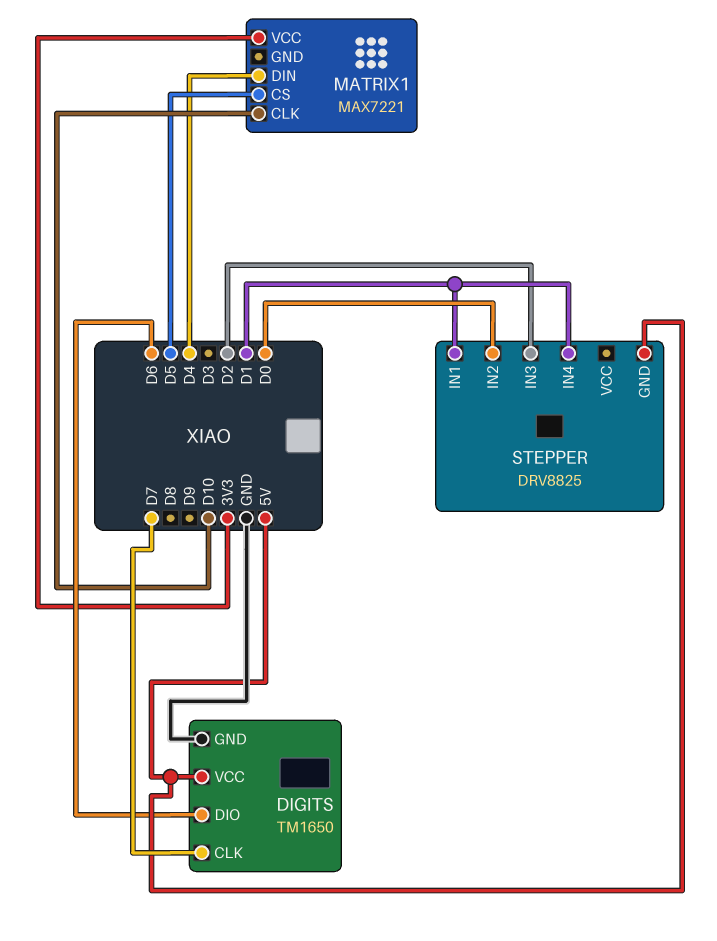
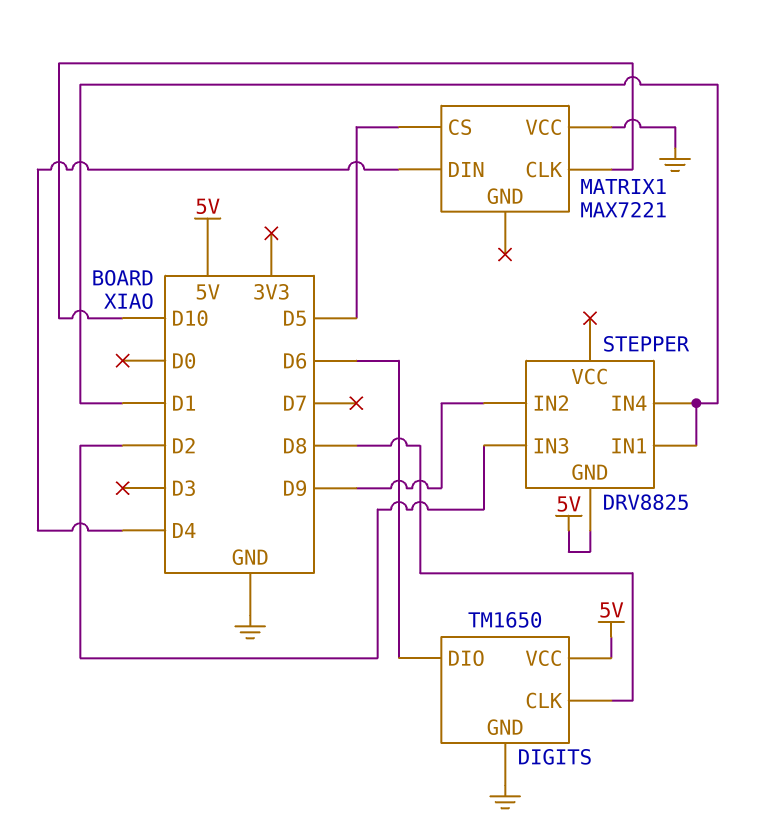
DIGITS pin CLK: D7 -> D8
MATRIX1 pin VCC: 3V3 -> GND
STEPPER pin IN2: D0 -> D9

